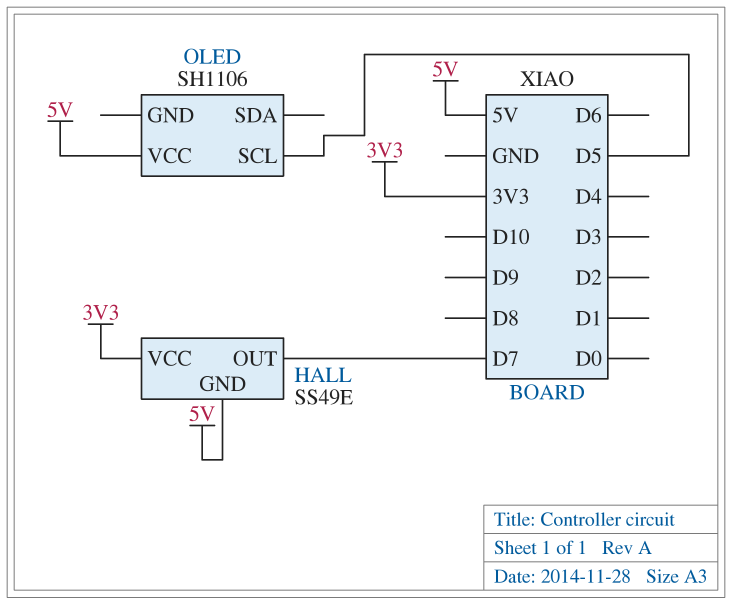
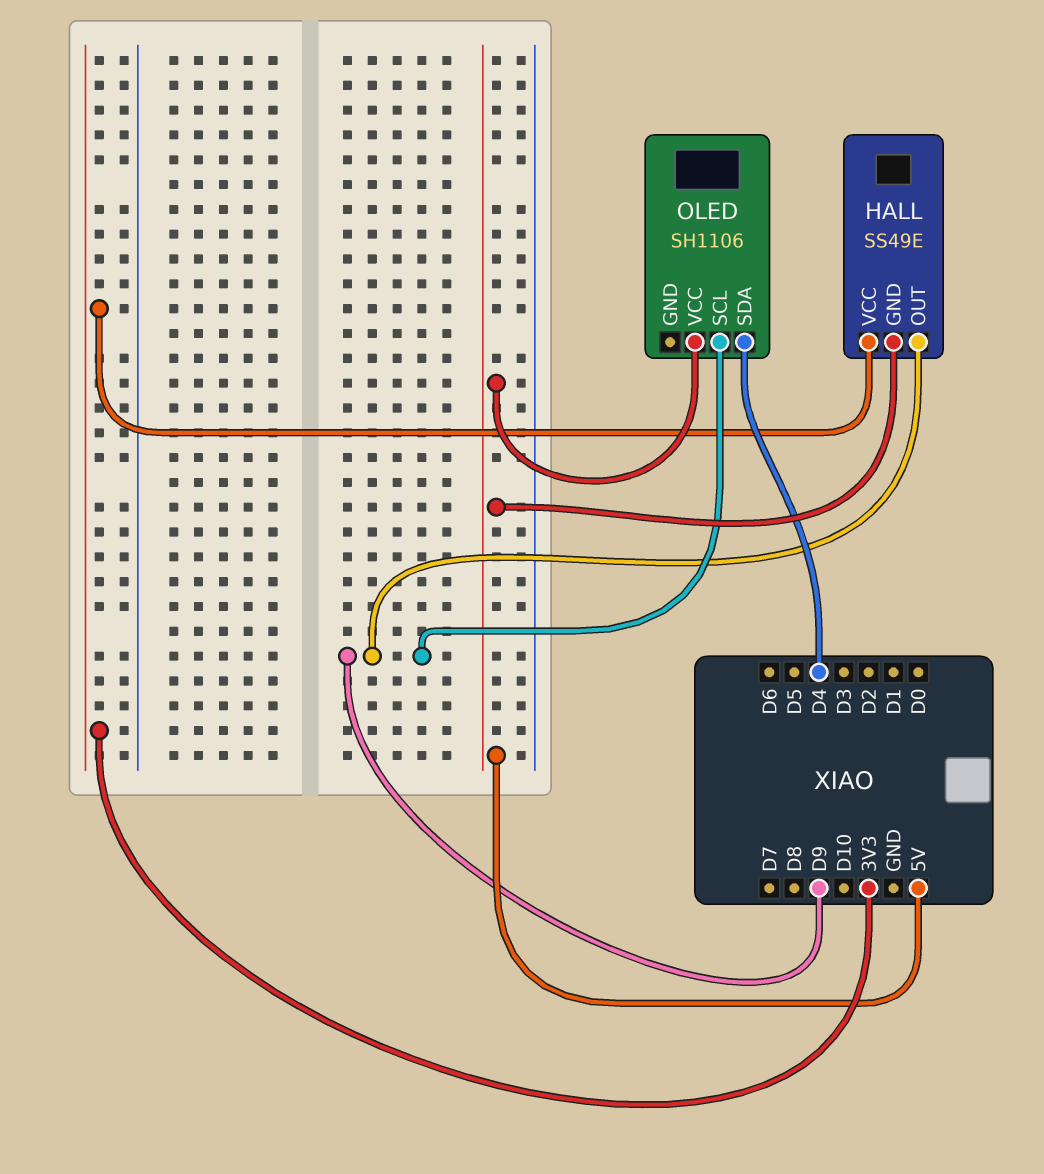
HALL pin OUT: D7 -> D9
OLED pin SCL: D5 -> D9
OLED pin SDA: none -> D4

